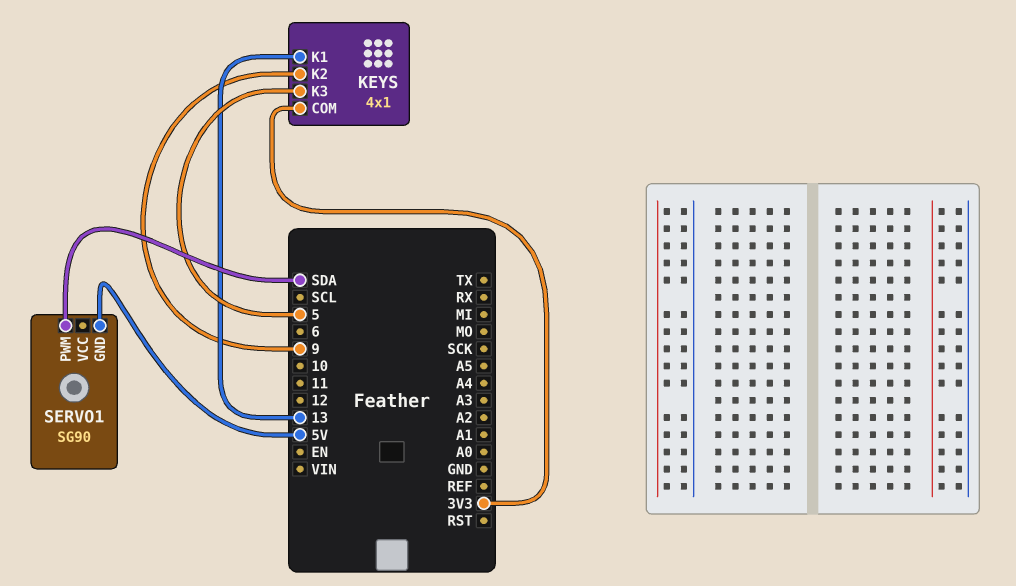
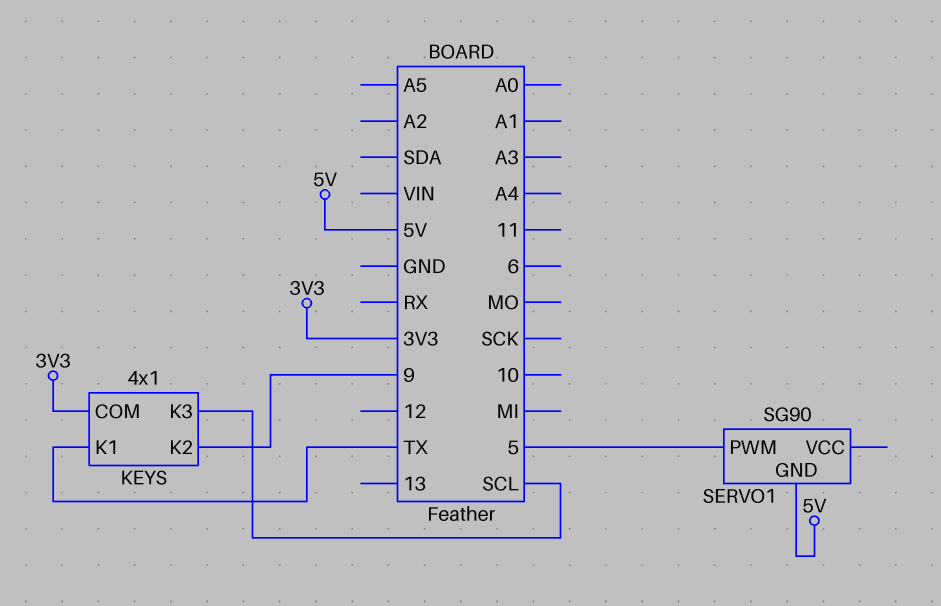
KEYS pin K1: 13 -> TX
KEYS pin K3: 5 -> SCL
SERVO1 pin PWM: SDA -> 5

